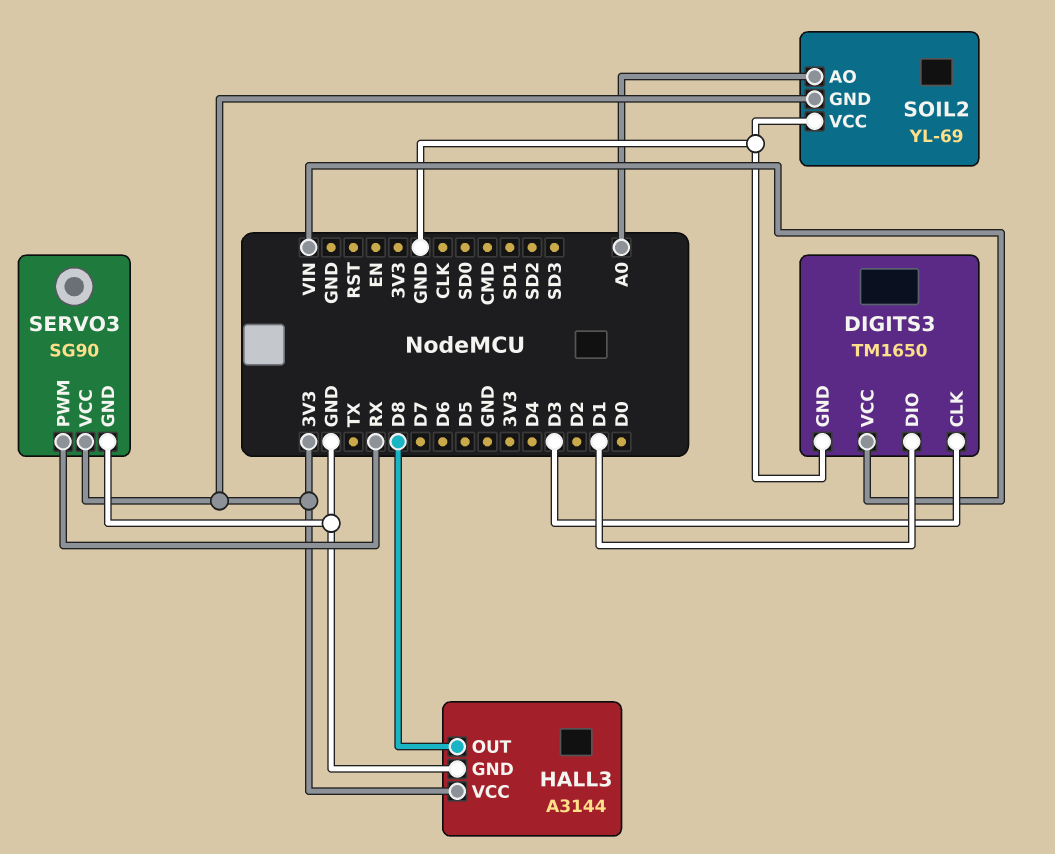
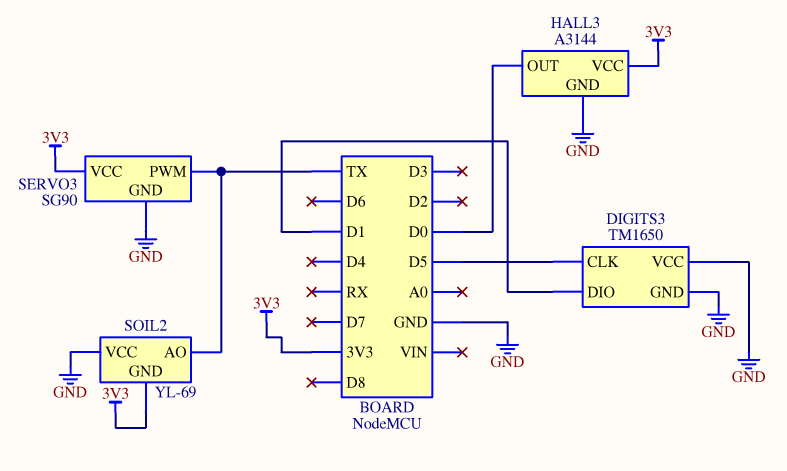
DIGITS3 pin CLK: D3 -> D5
DIGITS3 pin VCC: VIN -> GND
HALL3 pin OUT: D8 -> D0
SERVO3 pin PWM: RX -> TX
SOIL2 pin AO: A0 -> TX

